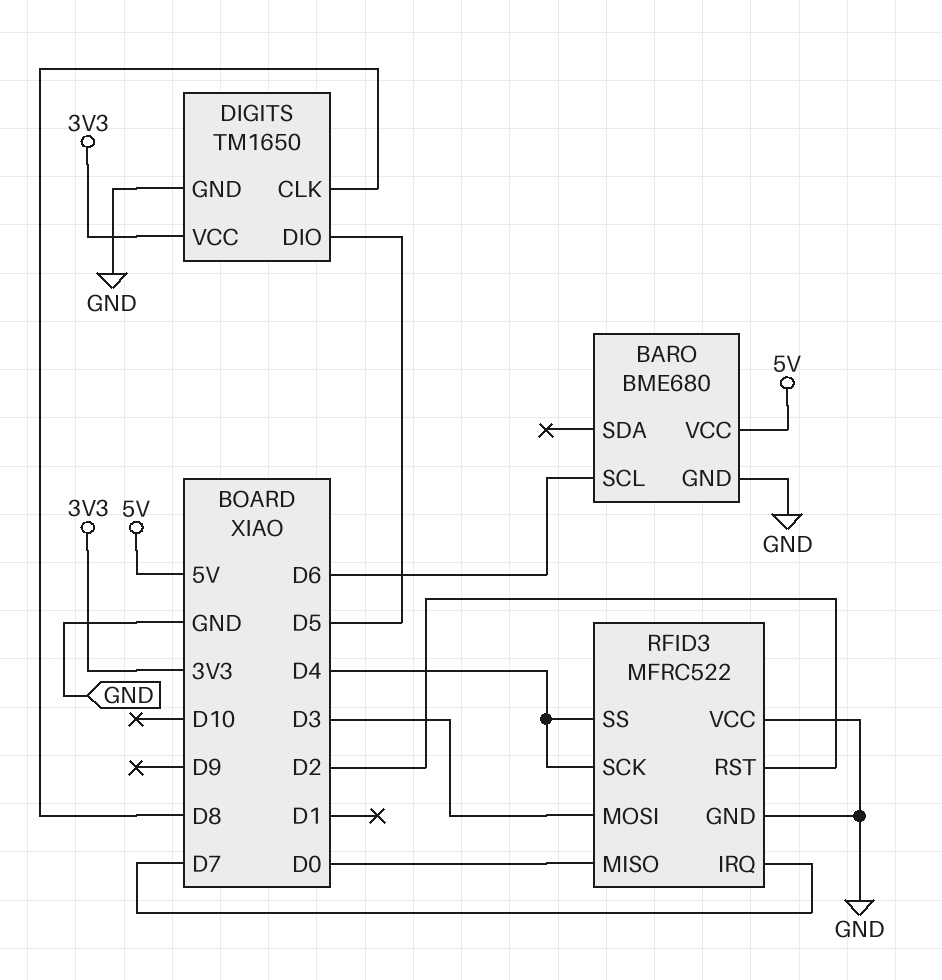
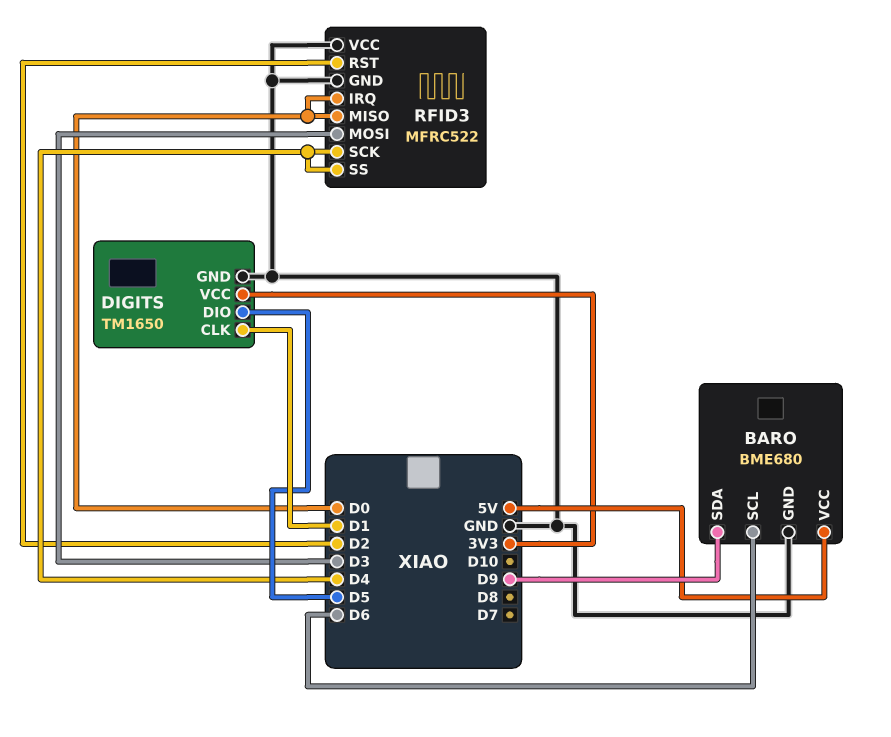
BARO pin SDA: none -> D9
DIGITS pin CLK: D8 -> D1
RFID3 pin IRQ: D7 -> D0

